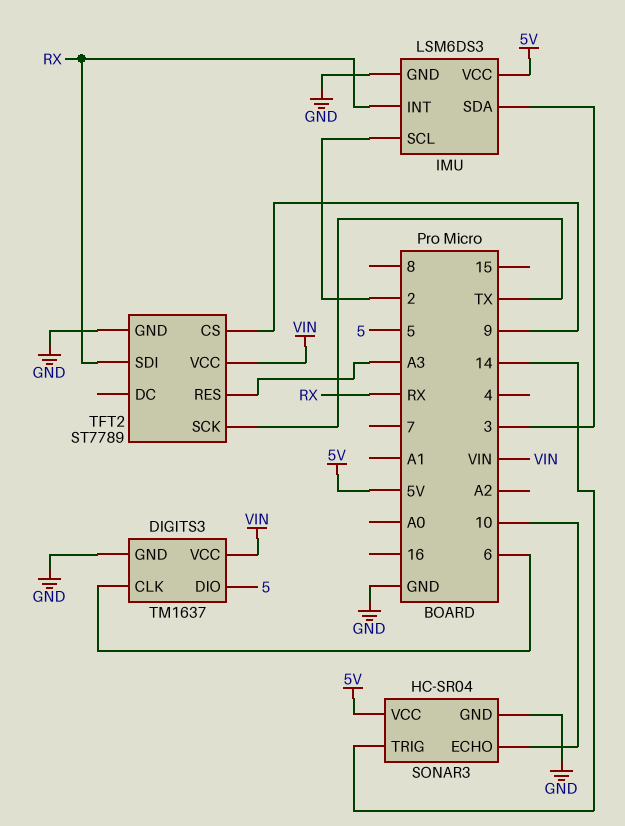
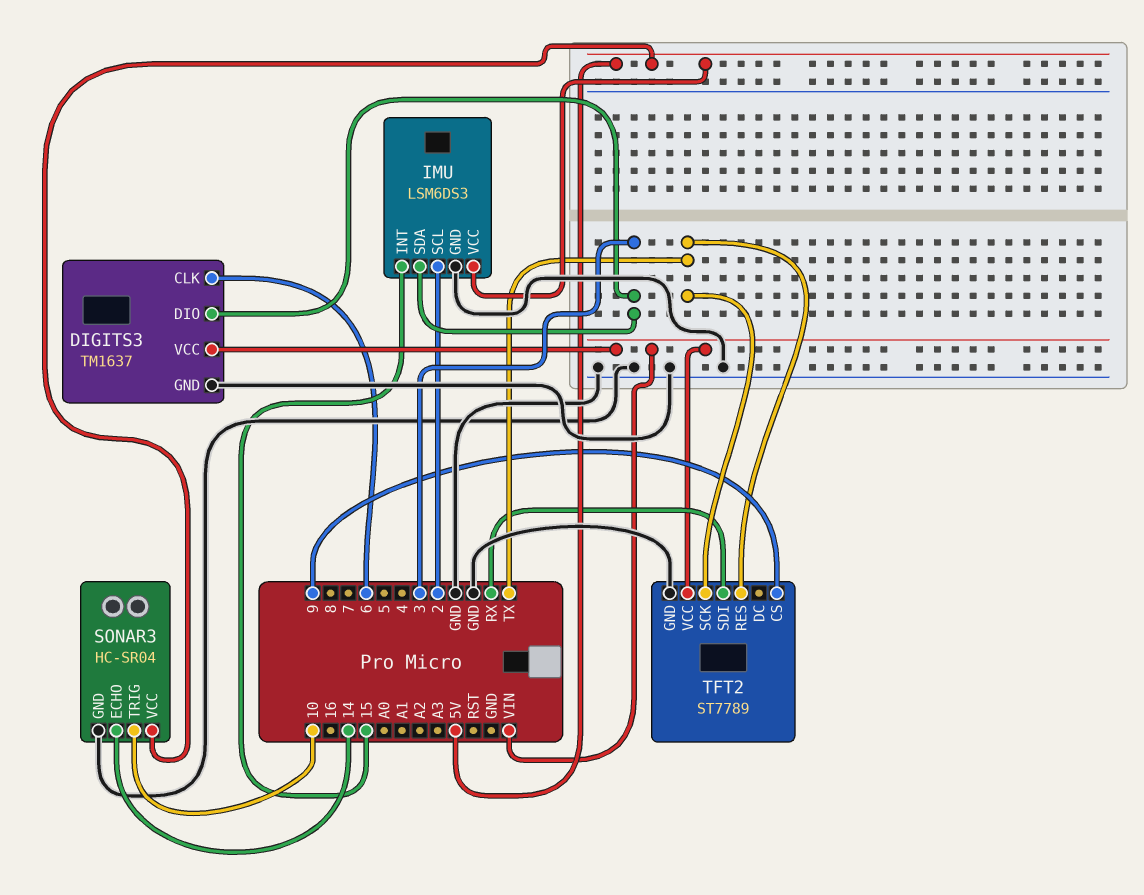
DIGITS3 pin DIO: 5 -> 3
IMU pin INT: RX -> 15
SONAR3 pin ECHO: 10 -> 14
SONAR3 pin TRIG: 14 -> 10
TFT2 pin RES: A3 -> TX

